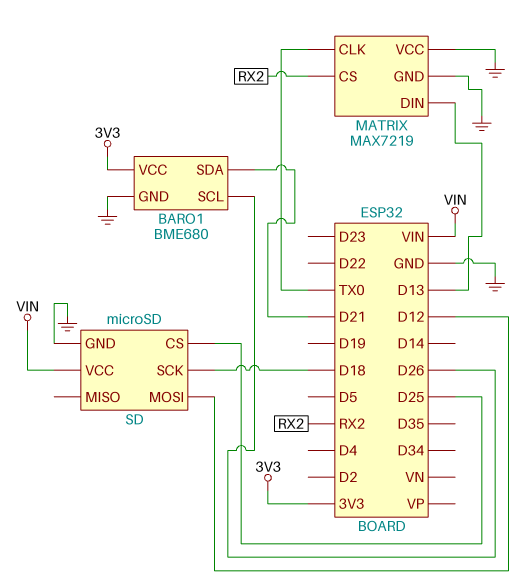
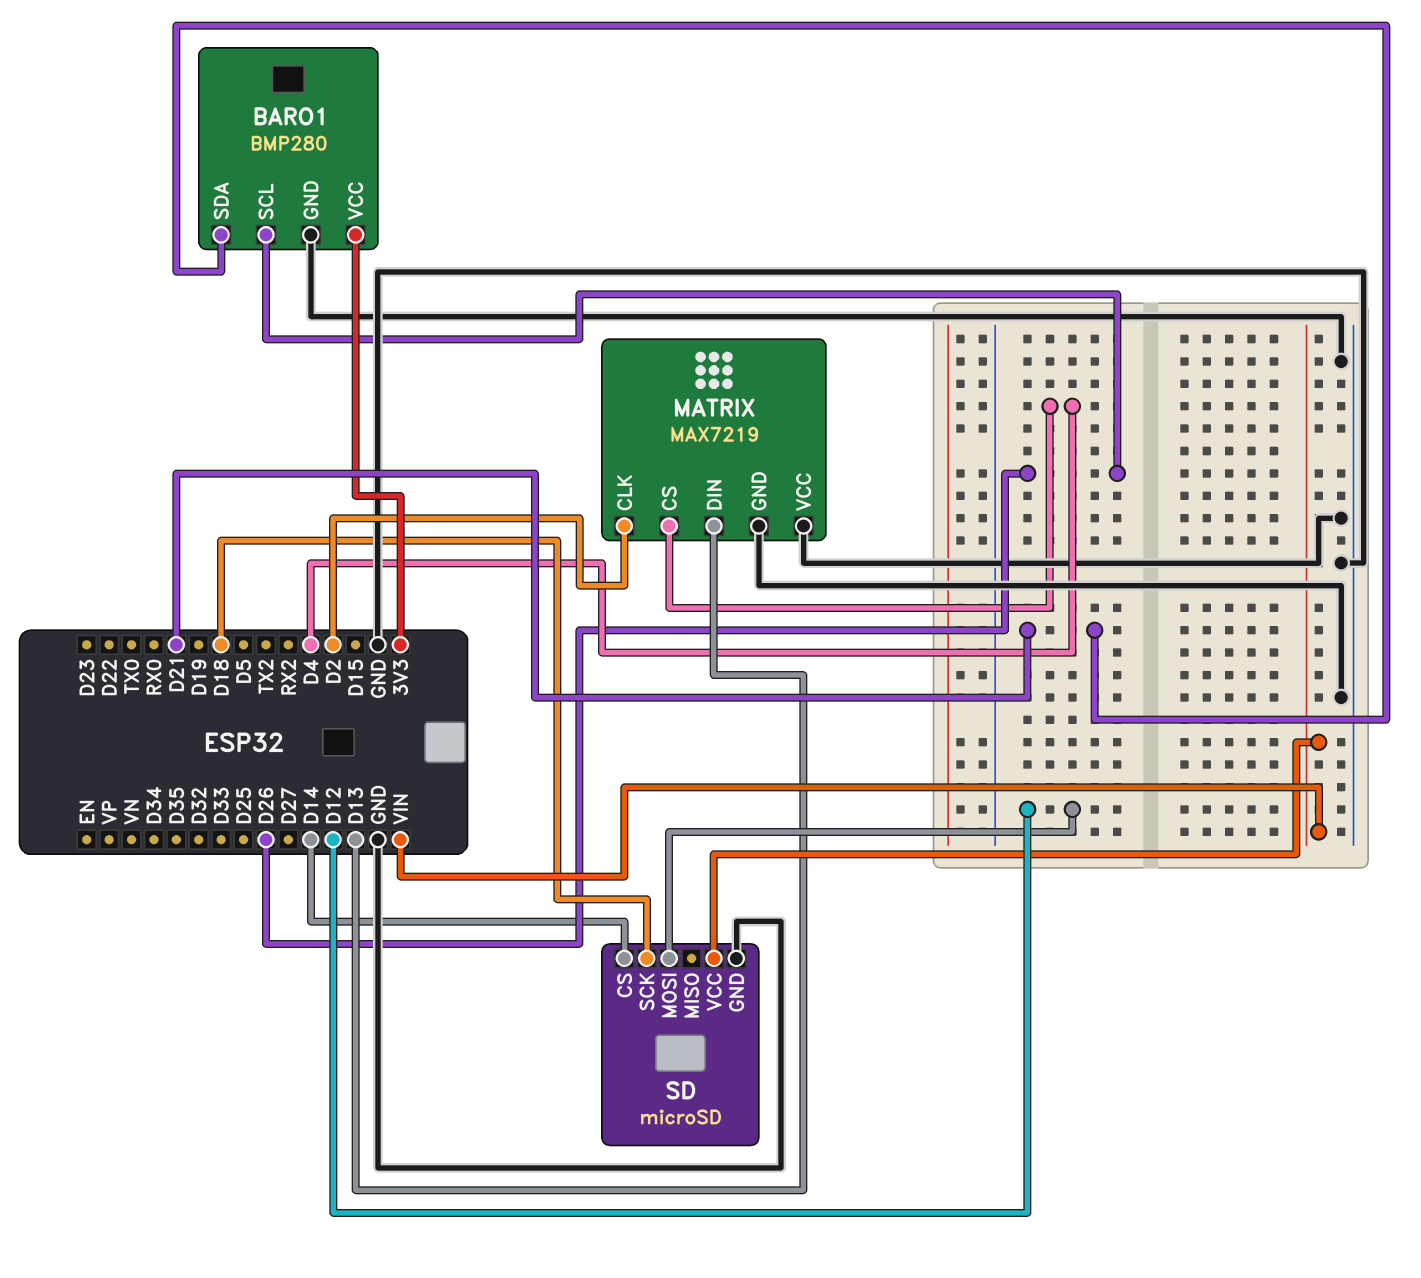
BARO1: BME680 -> BMP280
MATRIX pin CLK: TX0 -> D2
MATRIX pin CS: RX2 -> D4
SD pin CS: D25 -> D14

